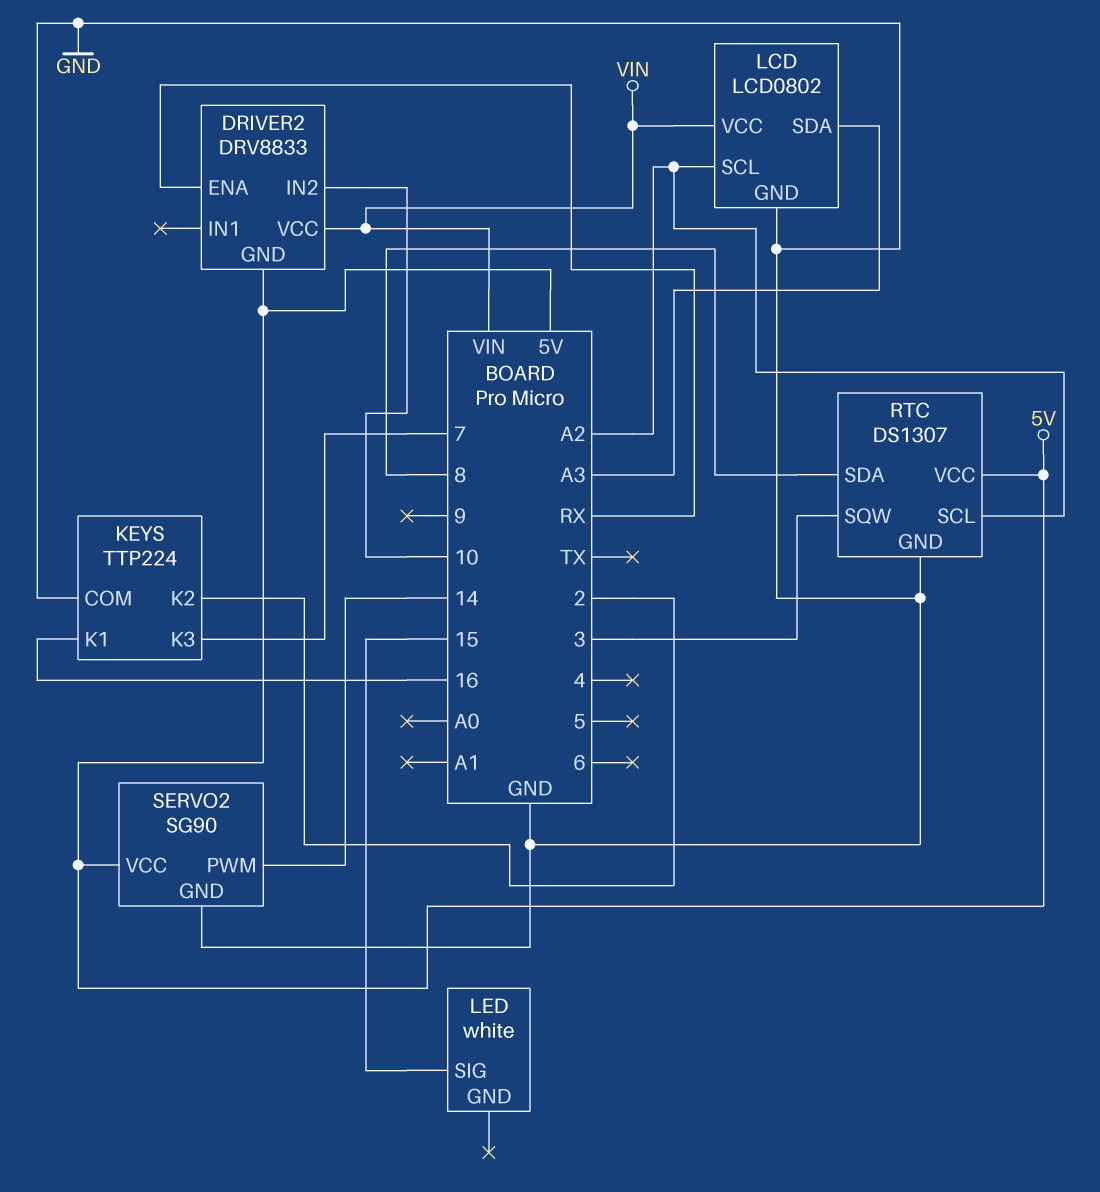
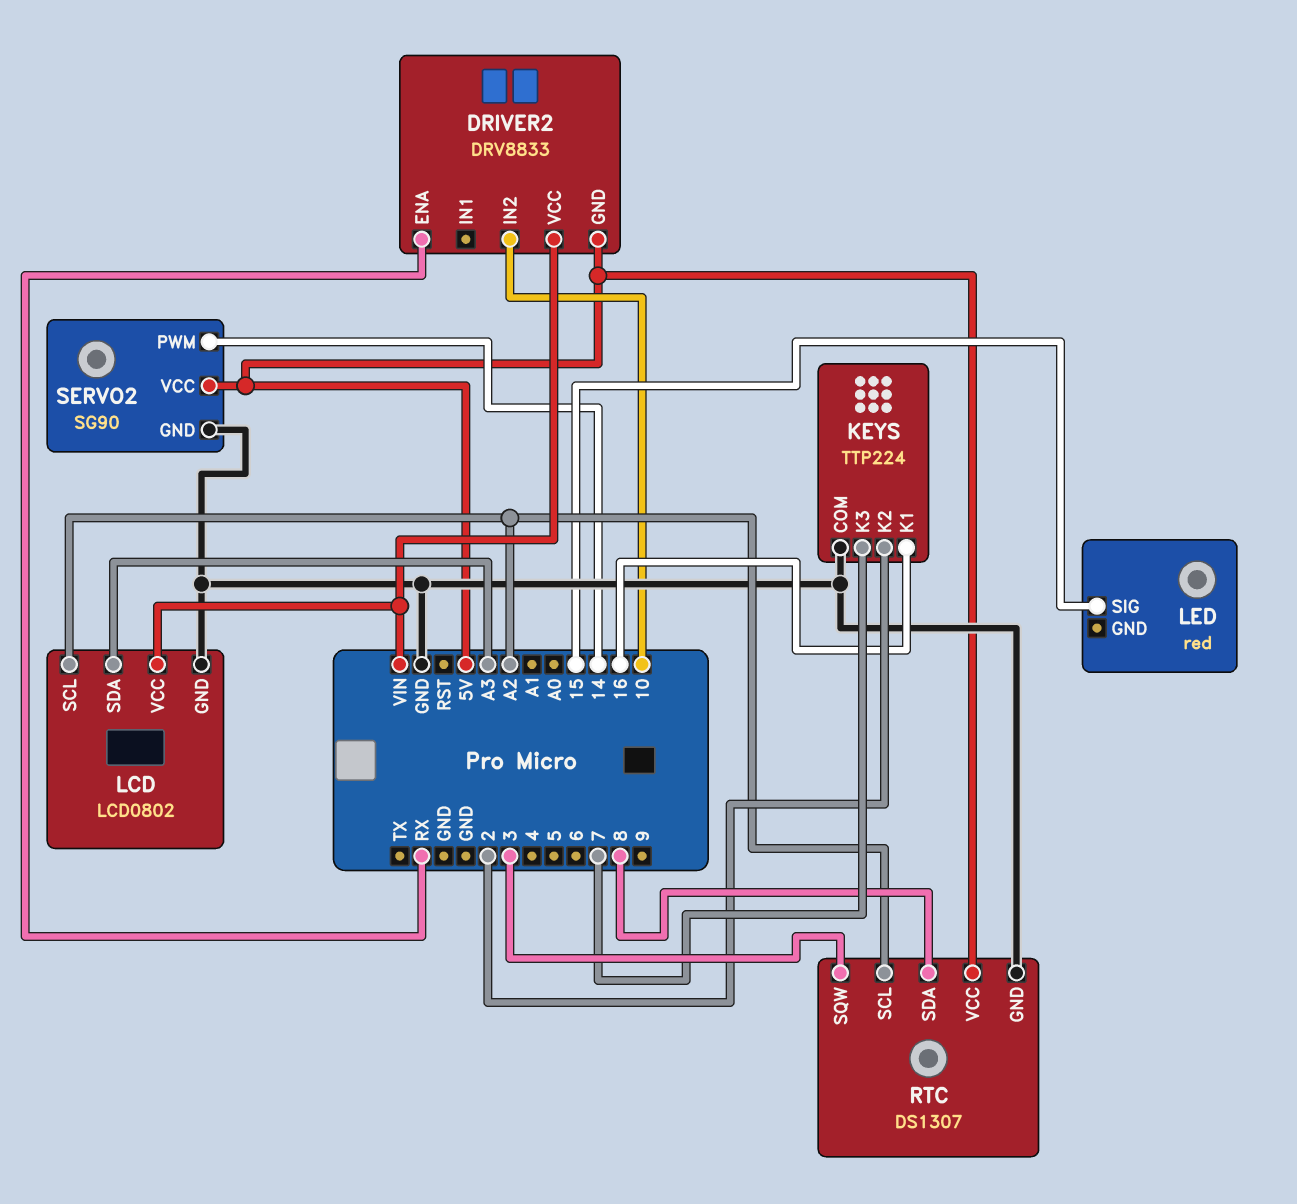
LED: white -> red

